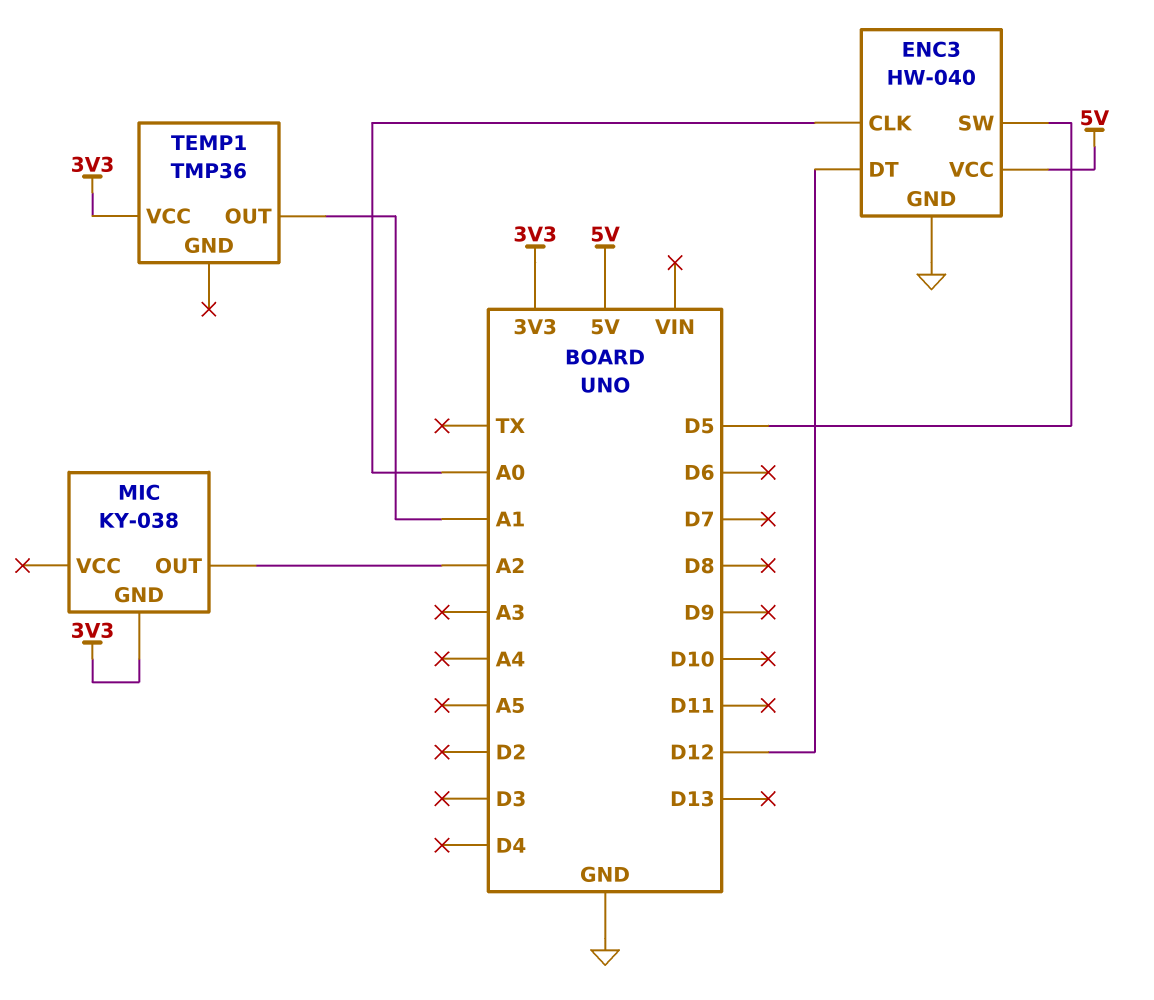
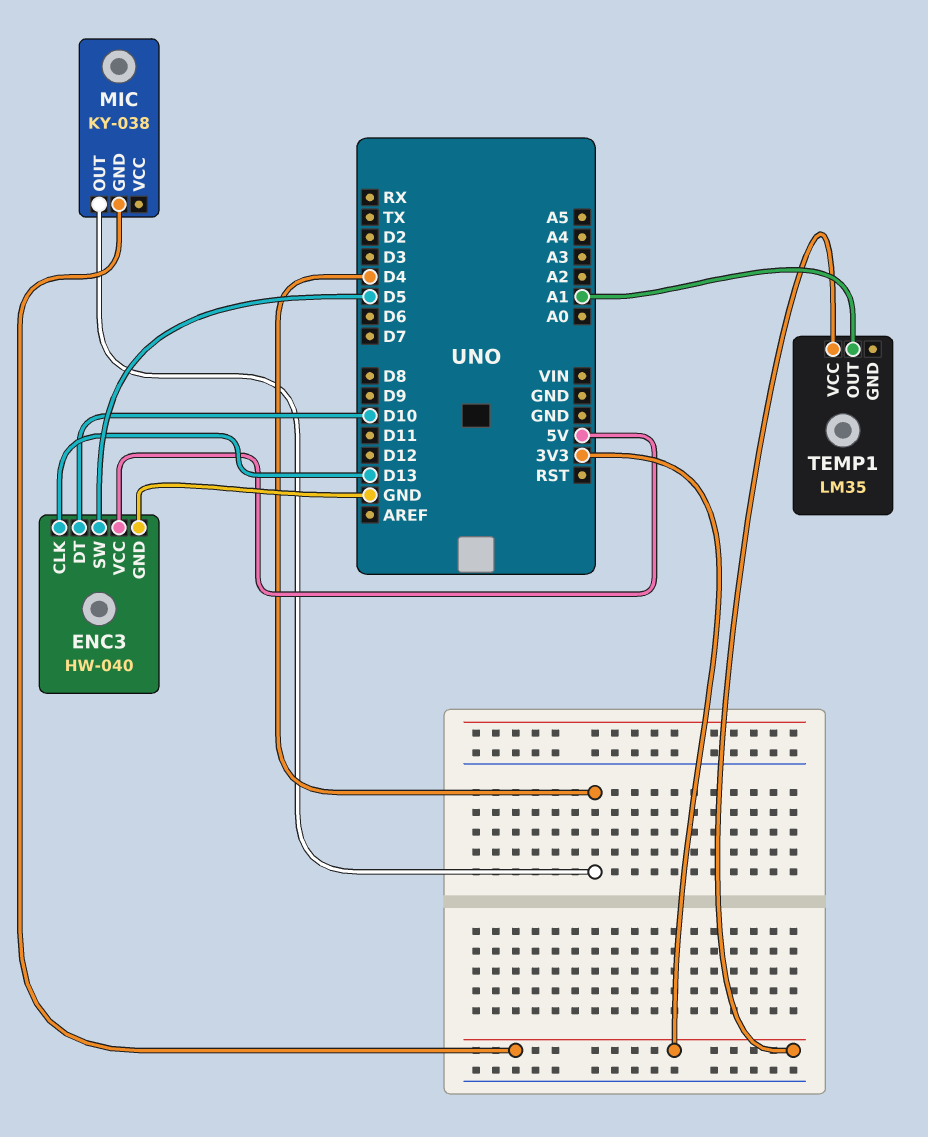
ENC3 pin CLK: A0 -> D13
ENC3 pin DT: D12 -> D10
MIC pin OUT: A2 -> D4
TEMP1: TMP36 -> LM35

